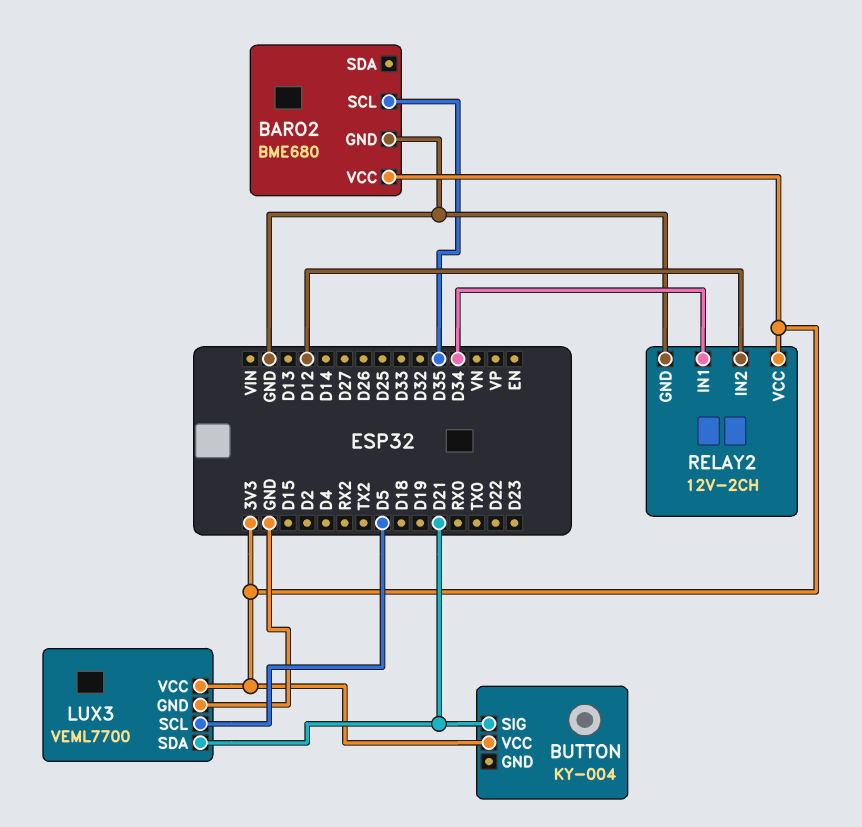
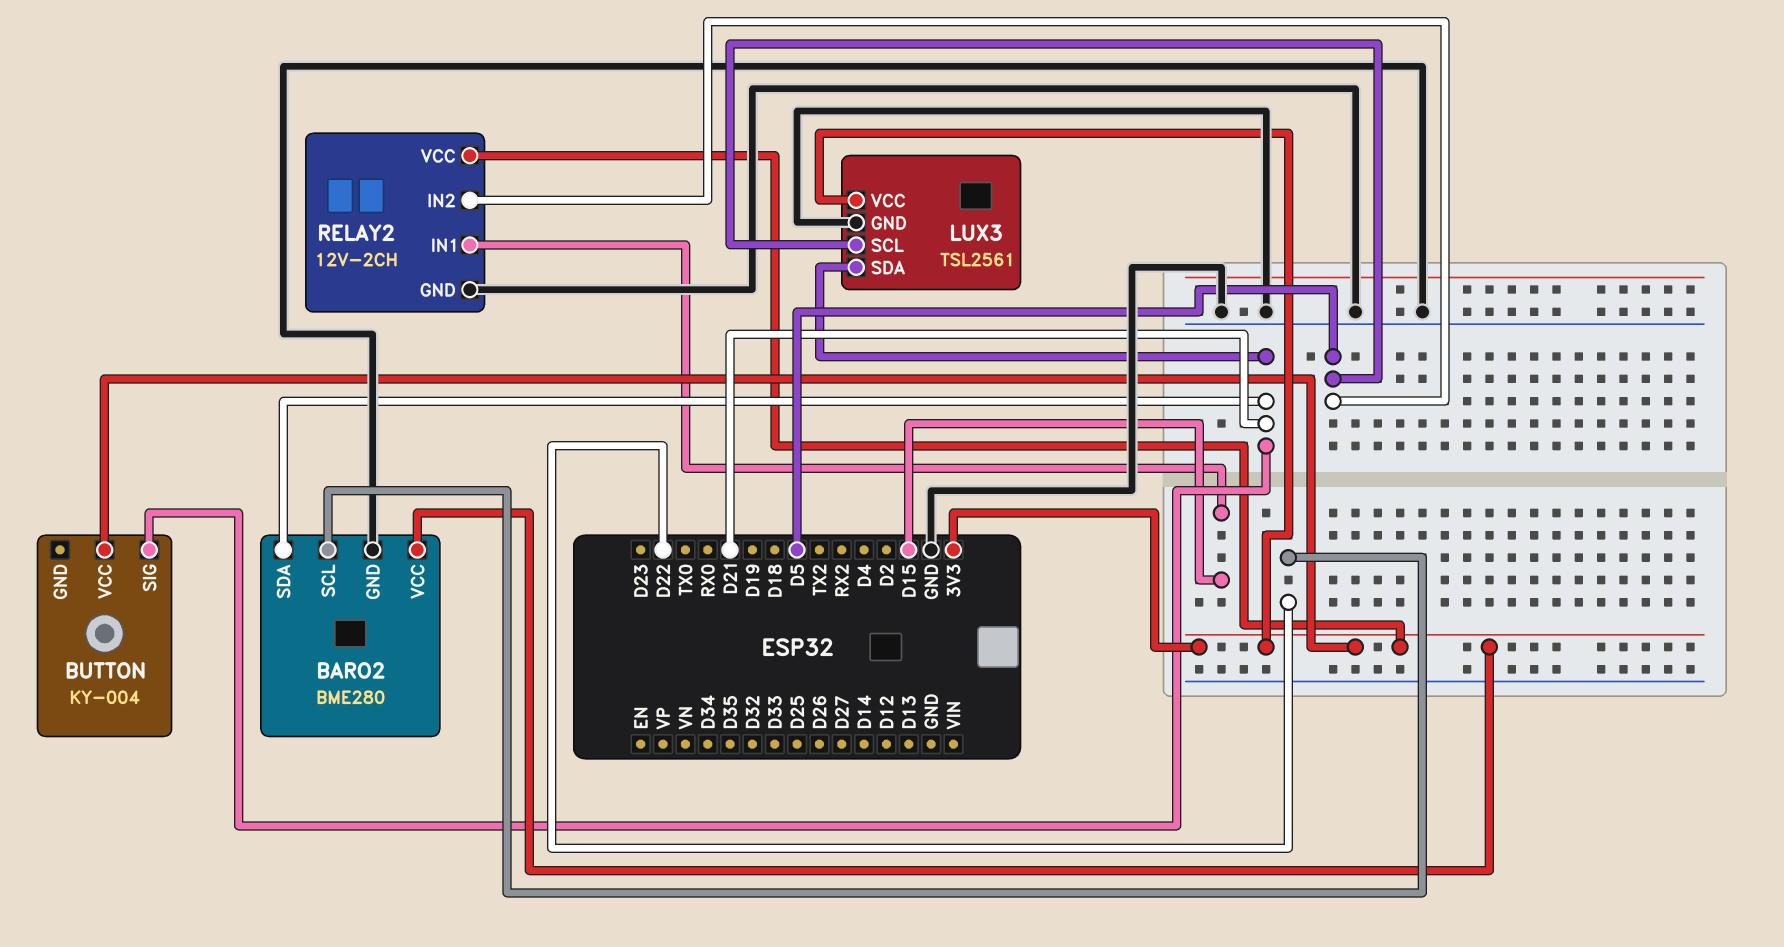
BARO2: BME680 -> BME280
BARO2 pin SCL: D35 -> D22
BARO2 pin SDA: none -> D21
LUX3: VEML7700 -> TSL2561
RELAY2 pin IN1: D34 -> D15
RELAY2 pin IN2: D12 -> D5

